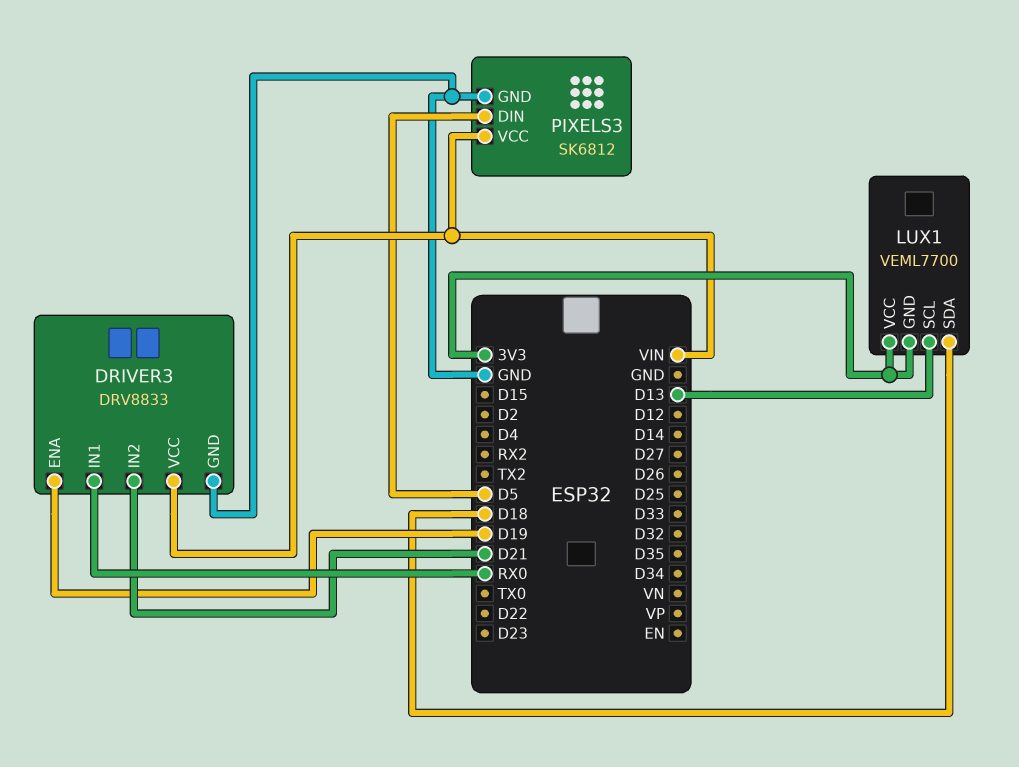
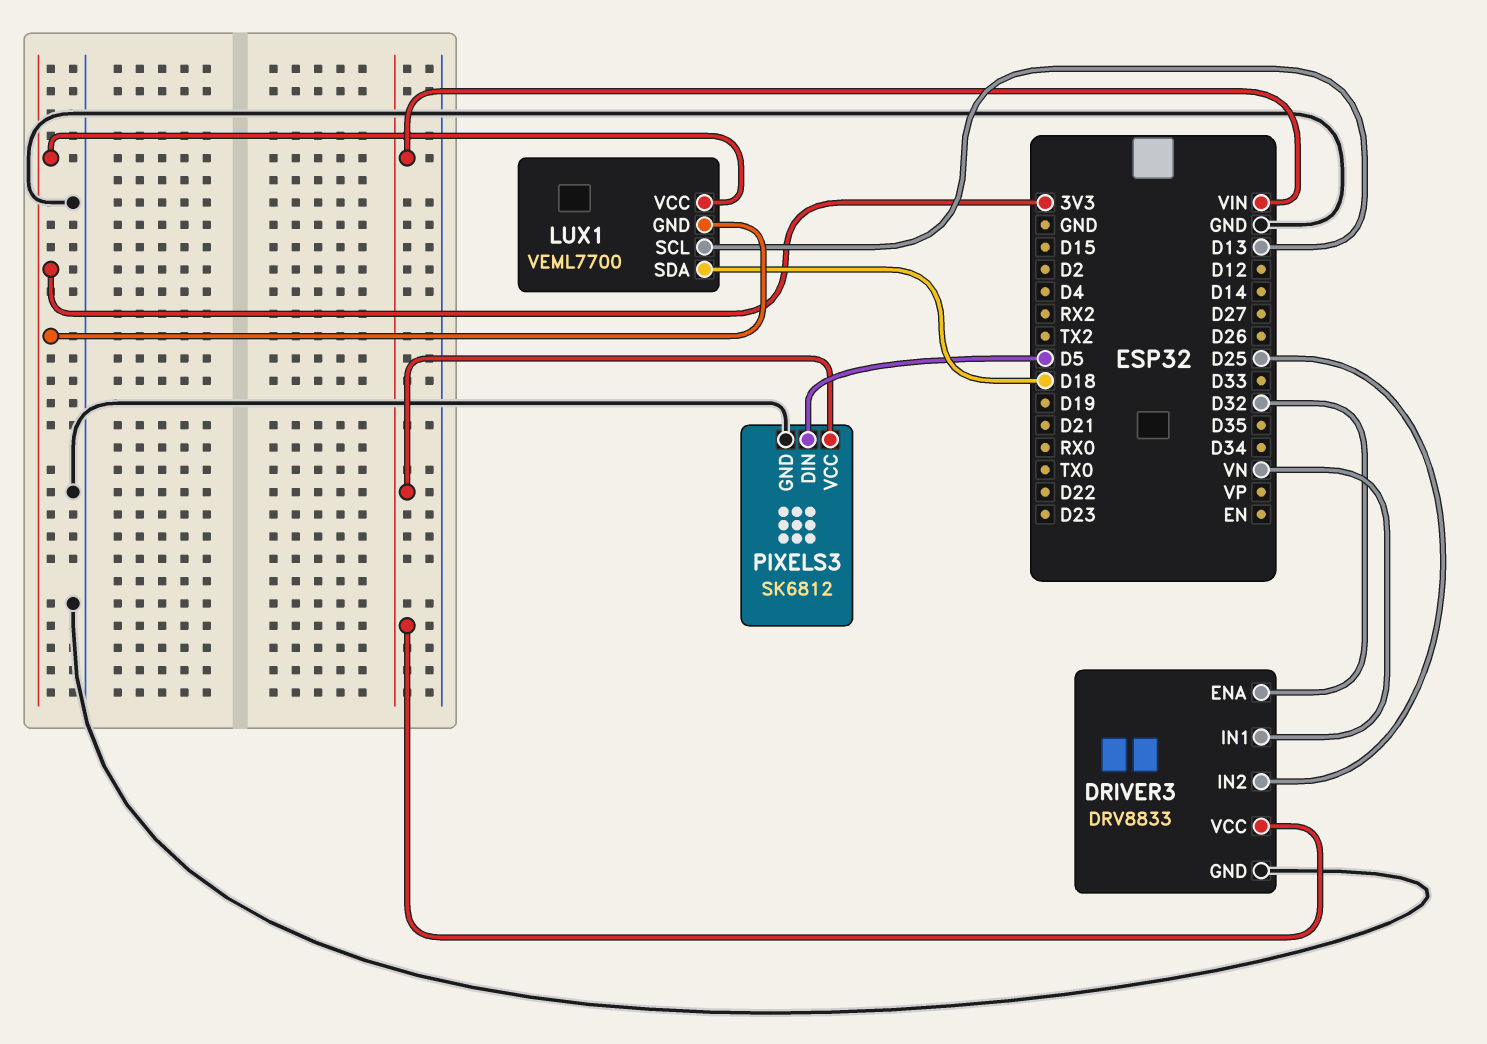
DRIVER3 pin ENA: D19 -> D32
DRIVER3 pin IN1: RX0 -> VN
DRIVER3 pin IN2: D21 -> D25

